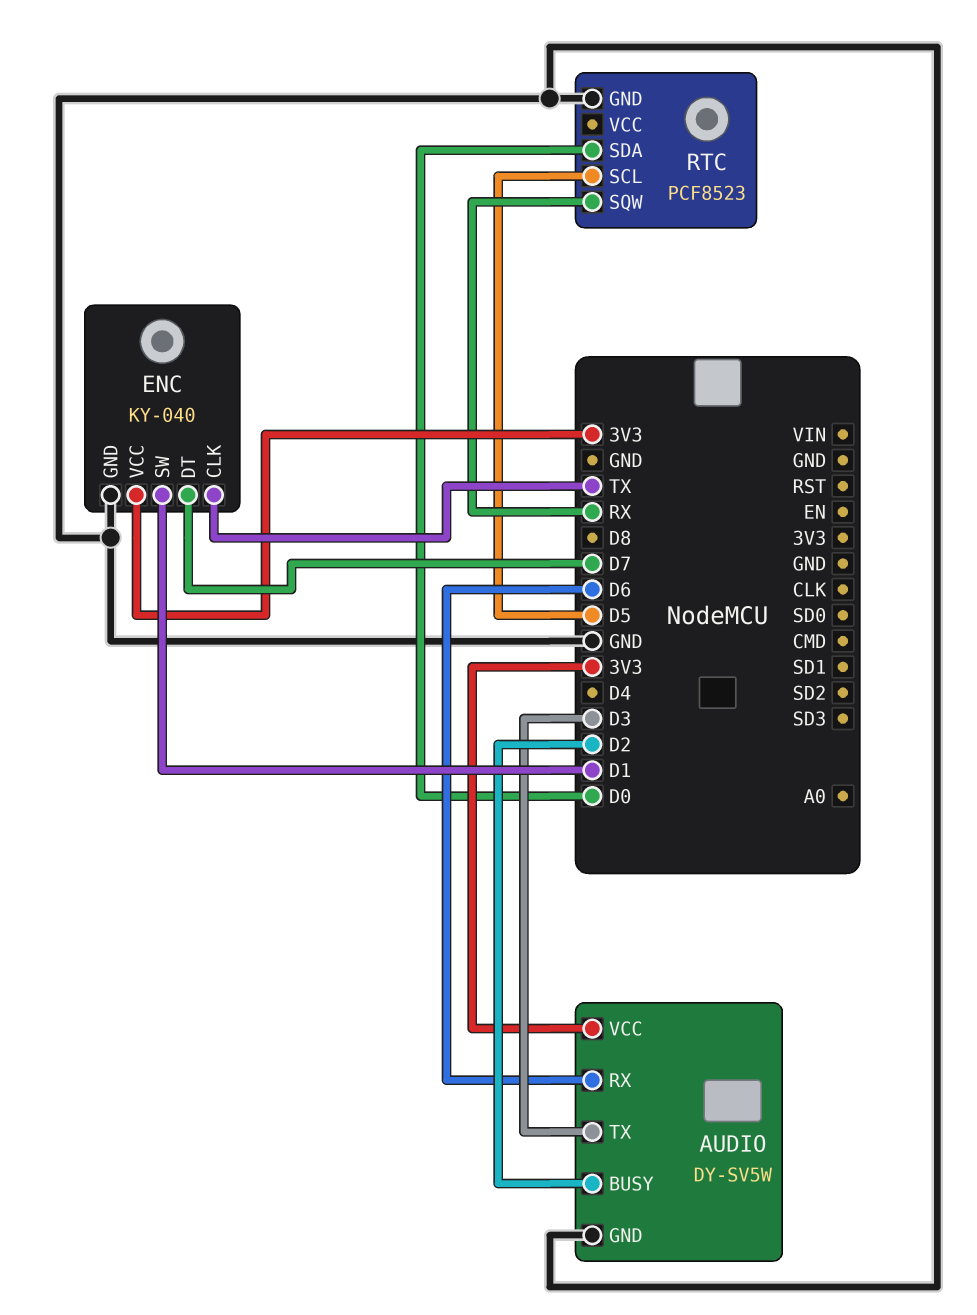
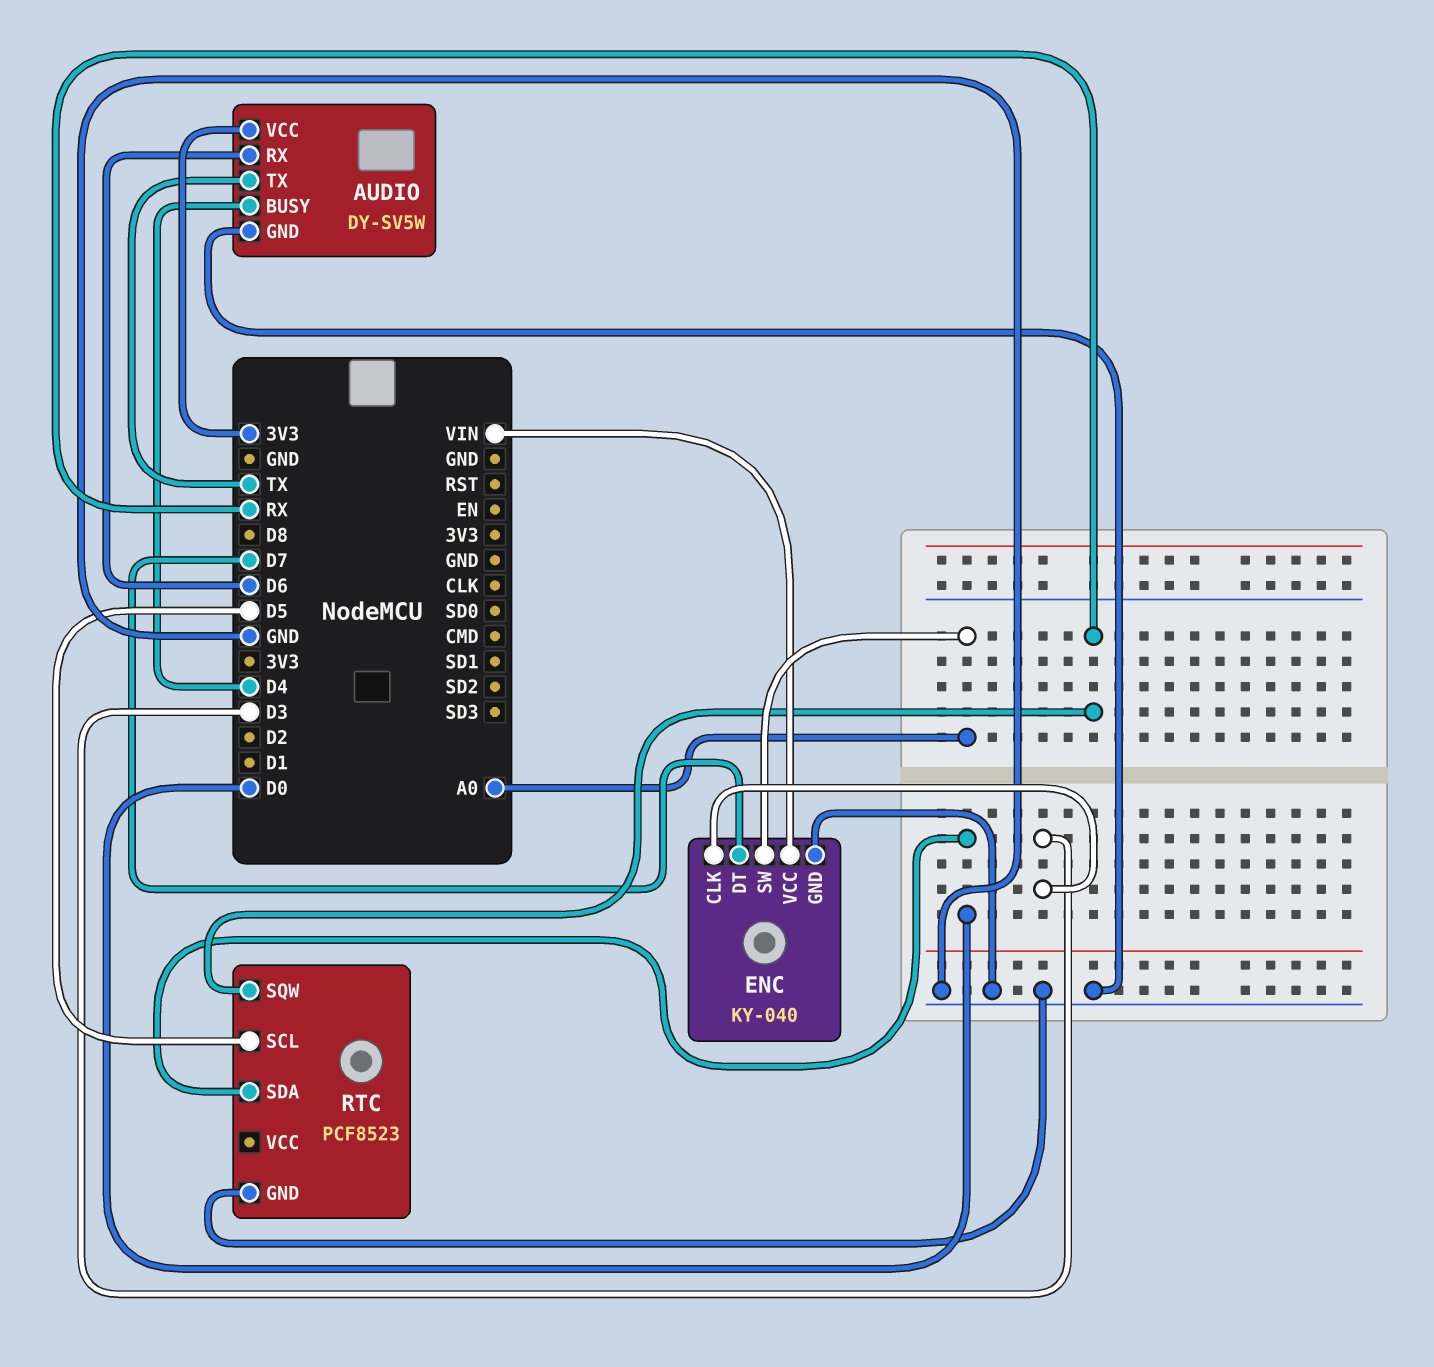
AUDIO pin BUSY: D2 -> D4
AUDIO pin TX: D3 -> TX
ENC pin CLK: TX -> D3
ENC pin SW: D1 -> A0
ENC pin VCC: 3V3 -> VIN

